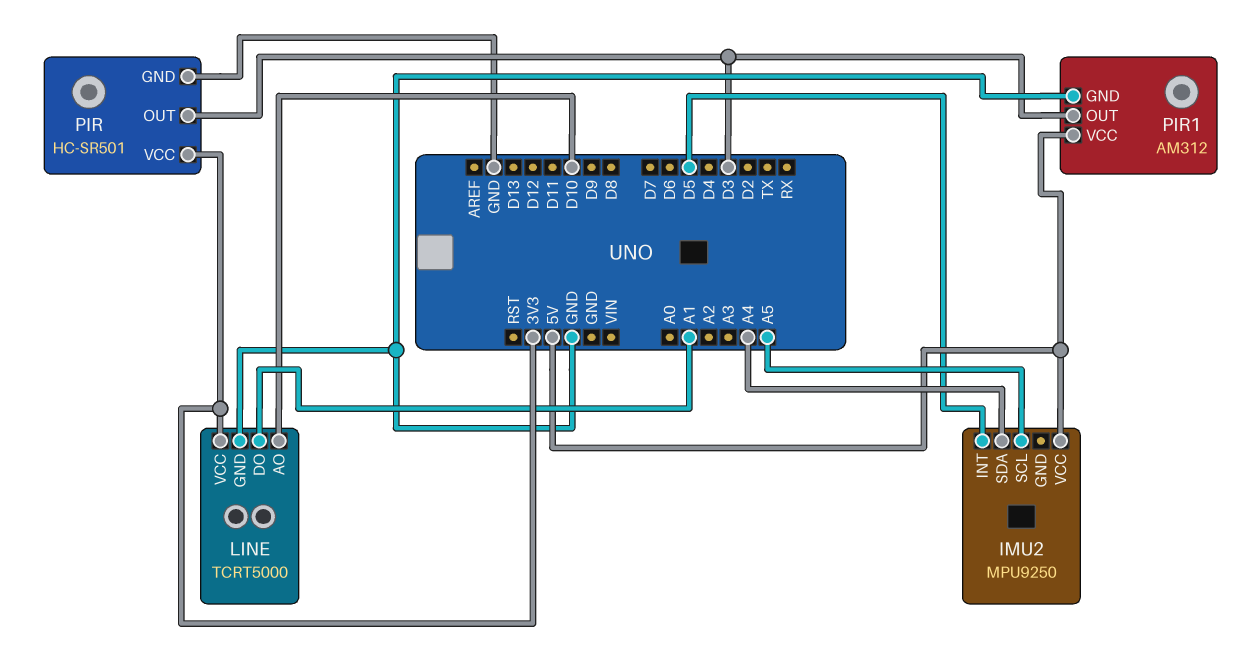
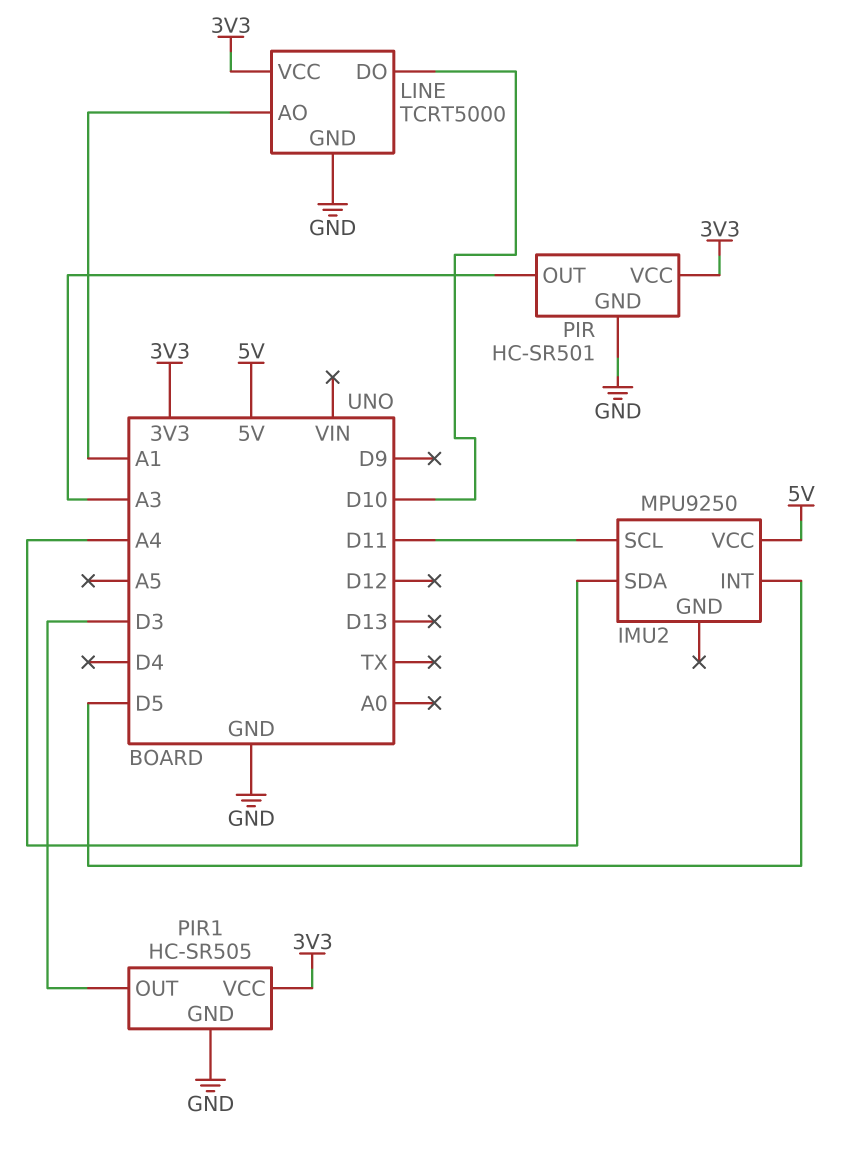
IMU2 pin SCL: A5 -> D11
LINE pin AO: D10 -> A1
LINE pin DO: A1 -> D10
PIR pin OUT: D3 -> A3
PIR1: AM312 -> HC-SR505
PIR1 pin VCC: 5V -> 3V3

